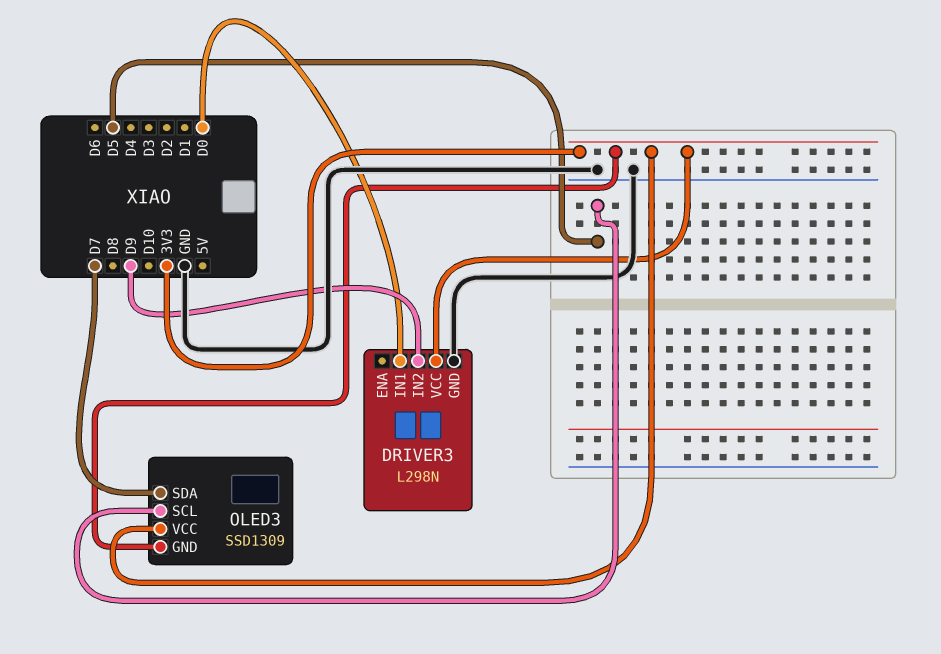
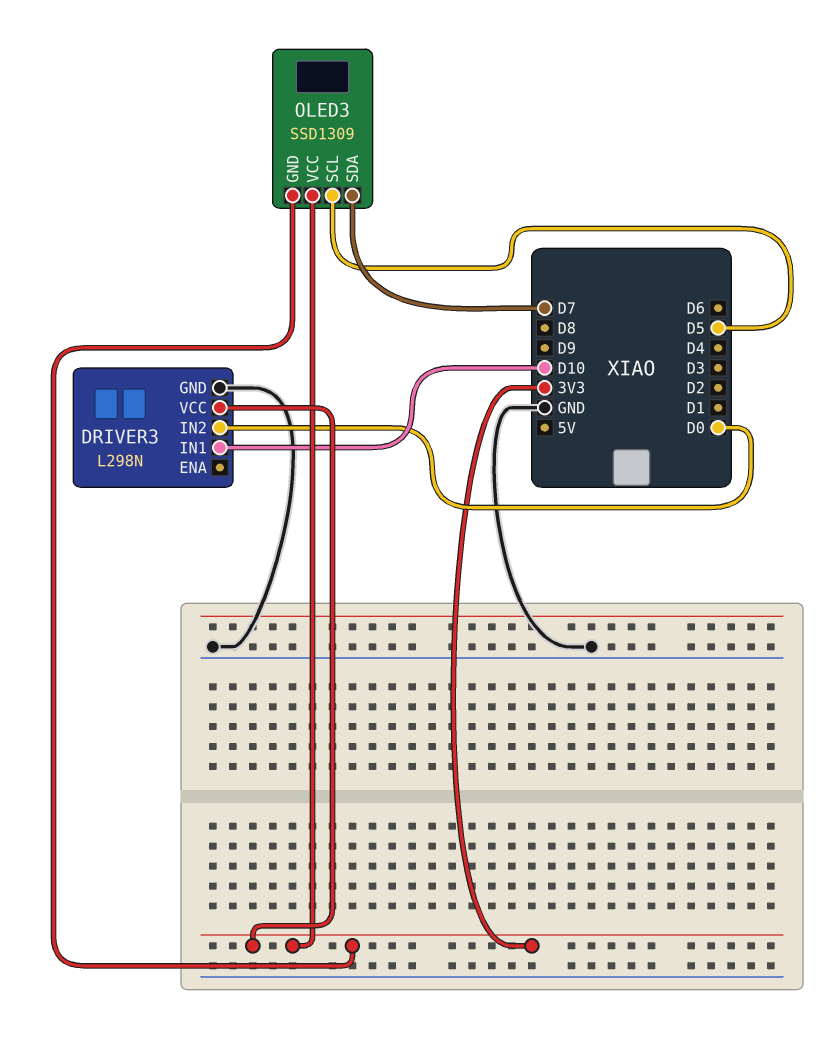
DRIVER3 pin IN1: D0 -> D10
DRIVER3 pin IN2: D9 -> D0

